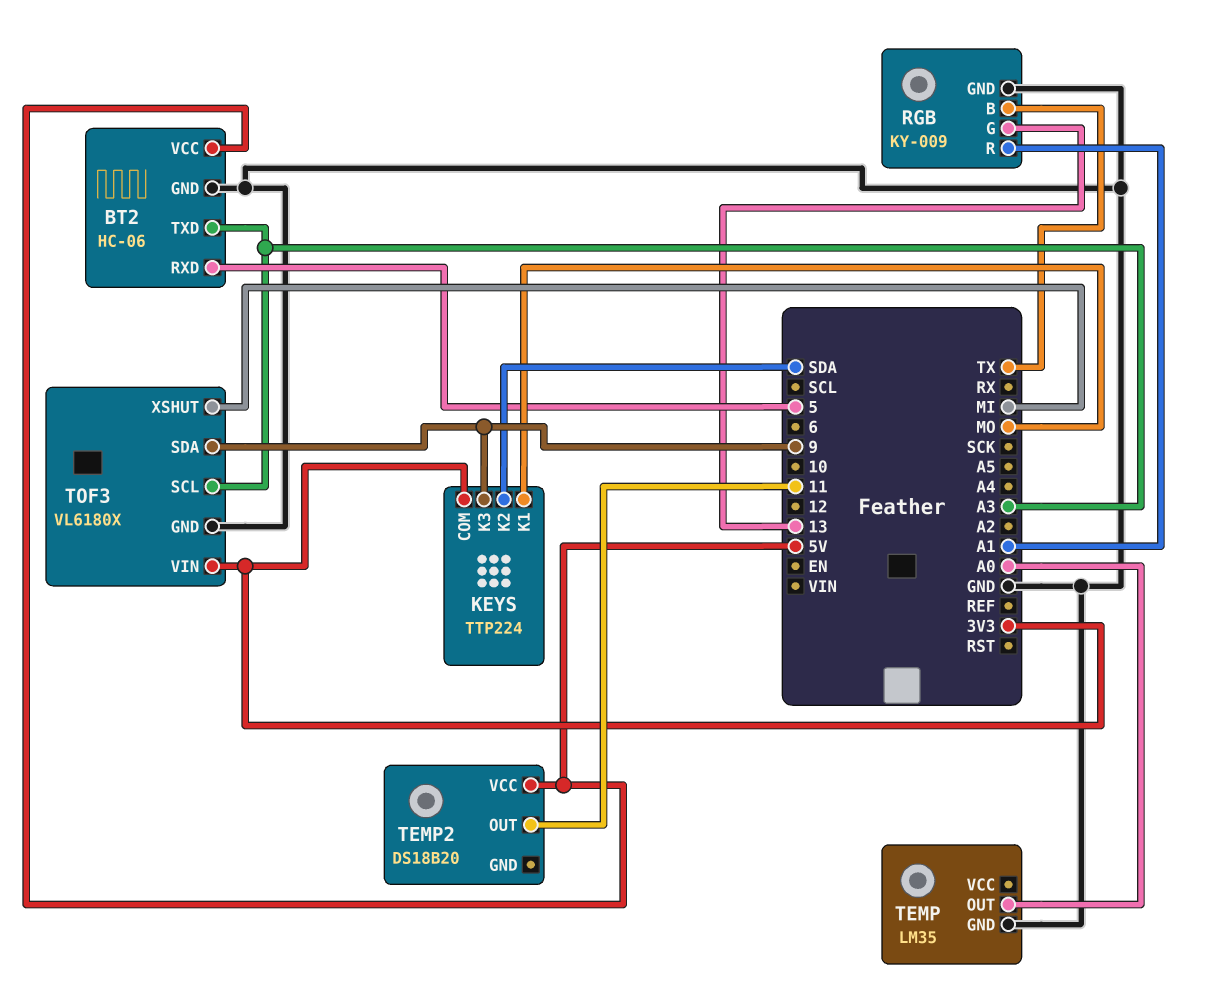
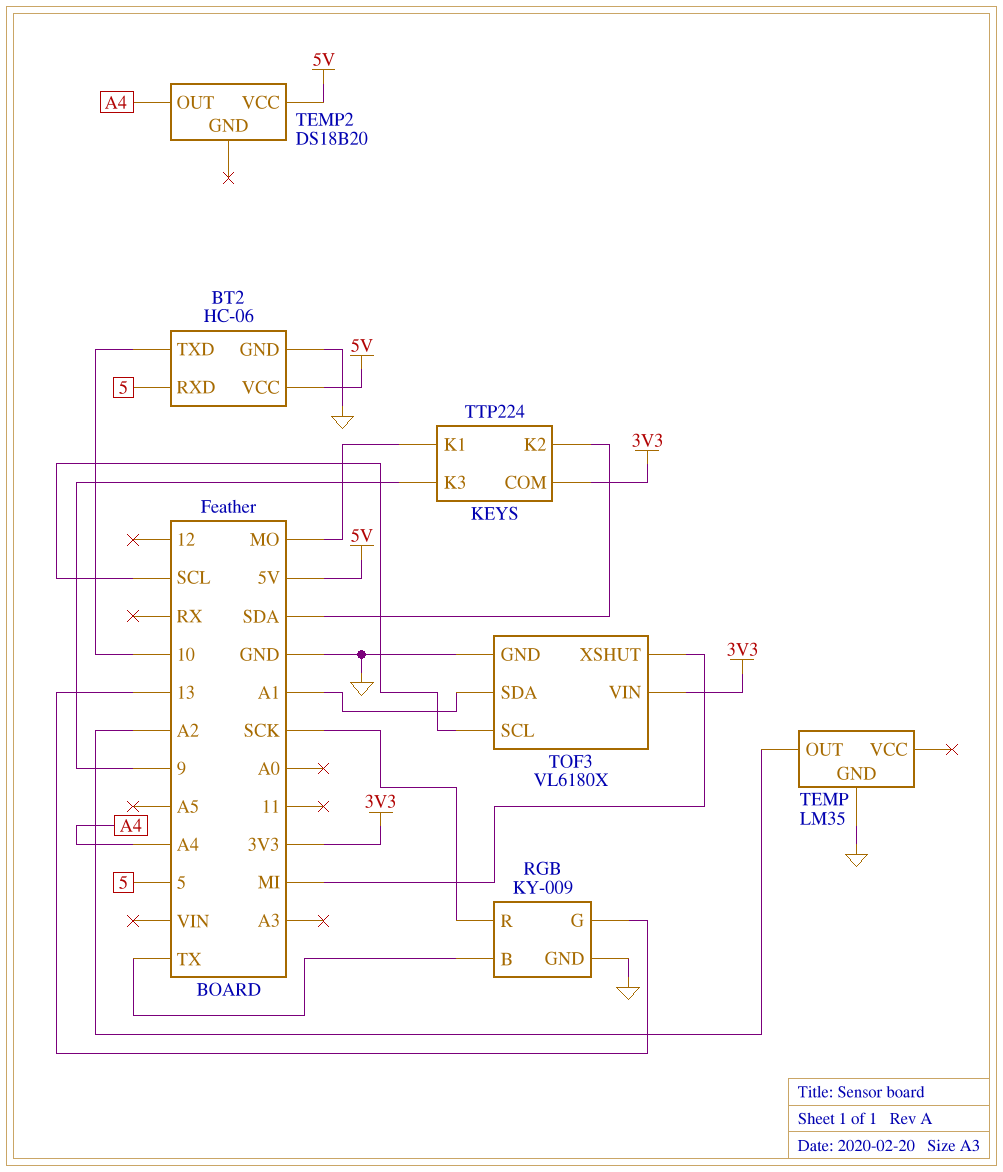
BT2 pin TXD: A3 -> 10
RGB pin R: A1 -> SCK
TEMP pin OUT: A0 -> A2
TEMP2 pin OUT: 11 -> A4
TOF3 pin SCL: A3 -> SCL
TOF3 pin SDA: 9 -> A1

